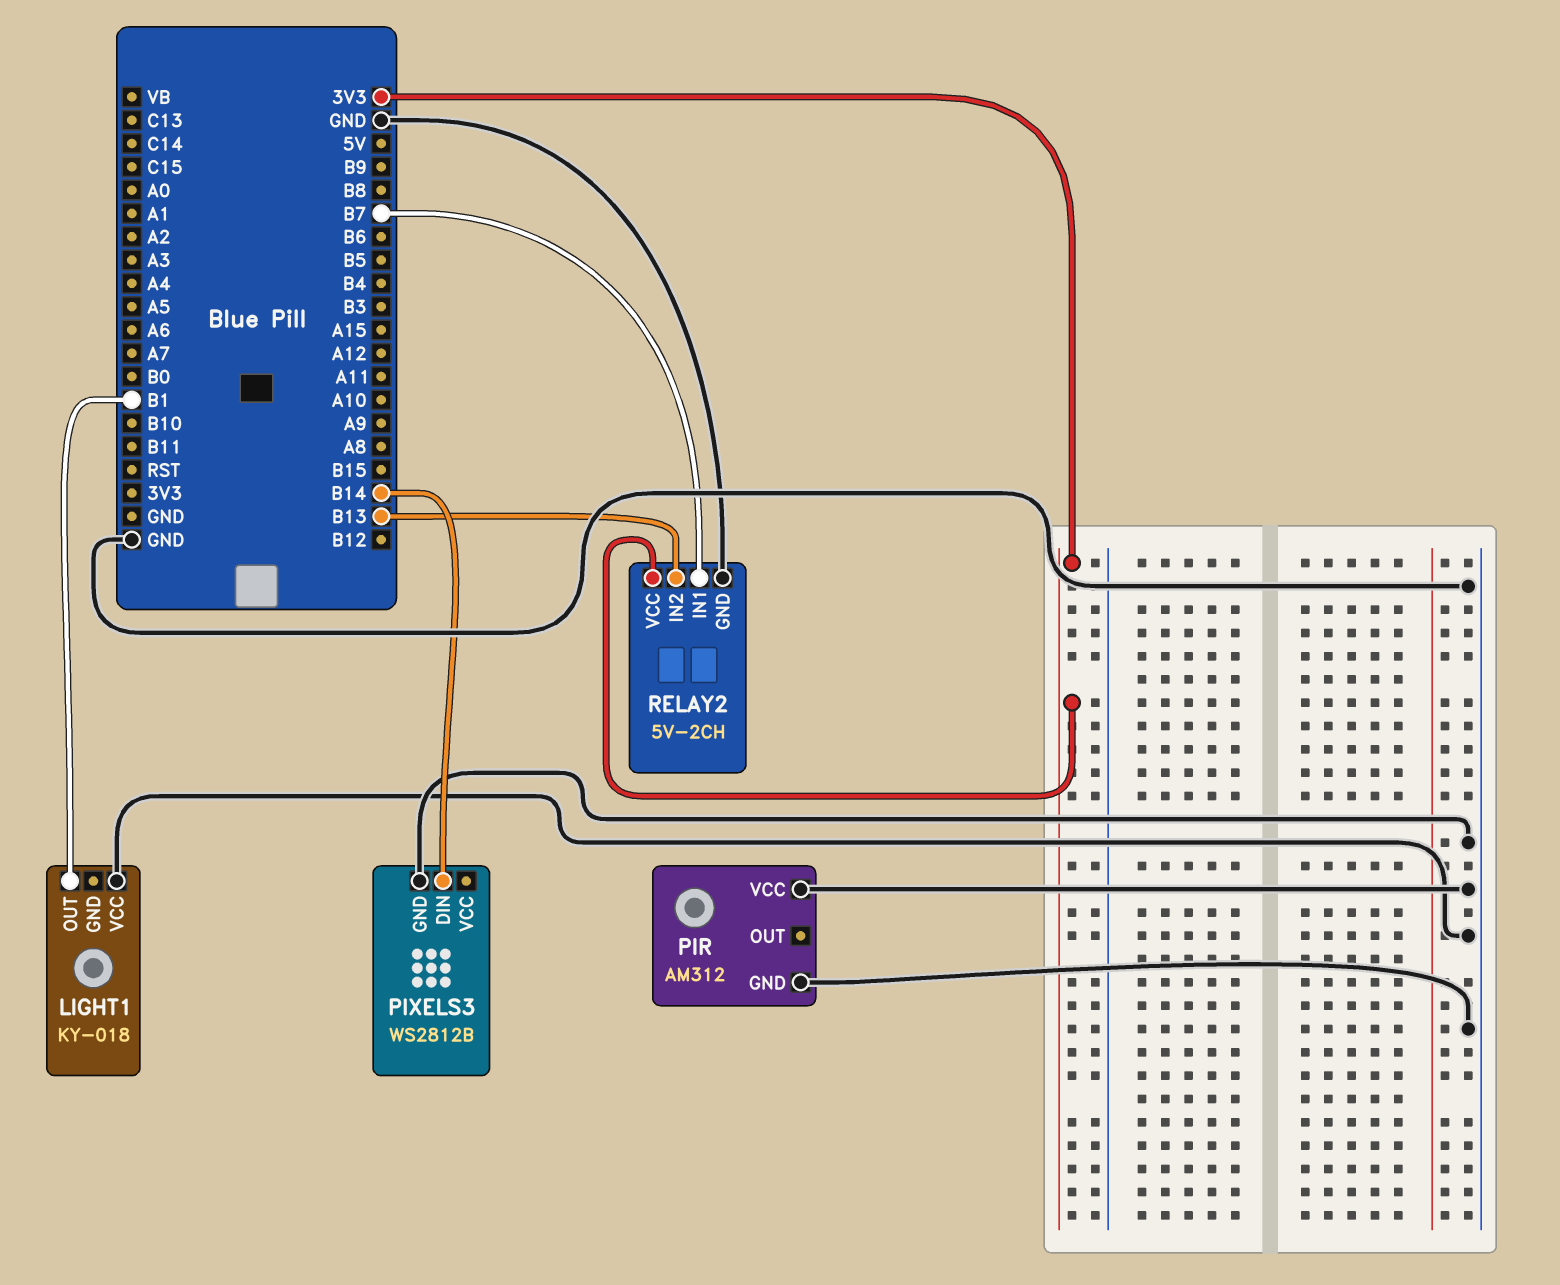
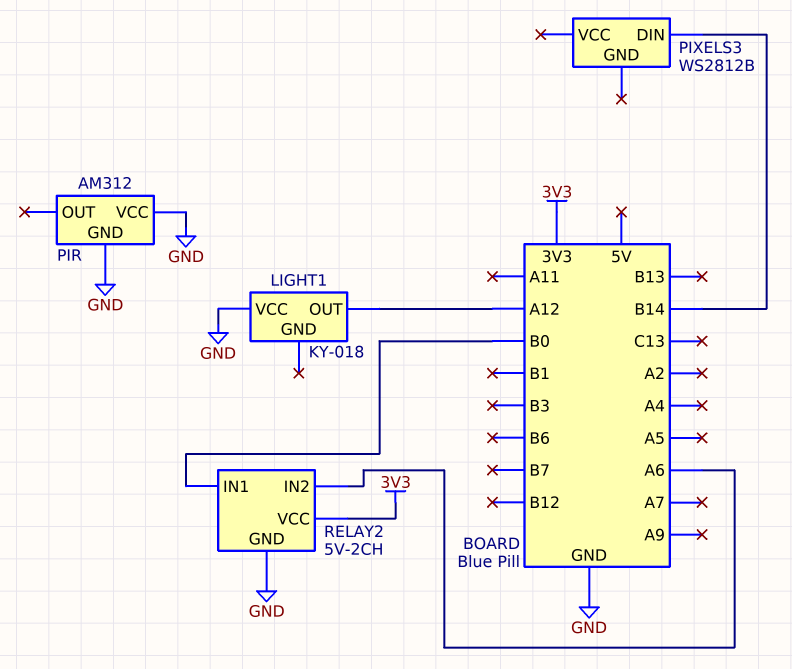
LIGHT1 pin OUT: B1 -> A12
PIXELS3 pin GND: GND -> none
RELAY2 pin IN1: B7 -> B0
RELAY2 pin IN2: B13 -> A6

